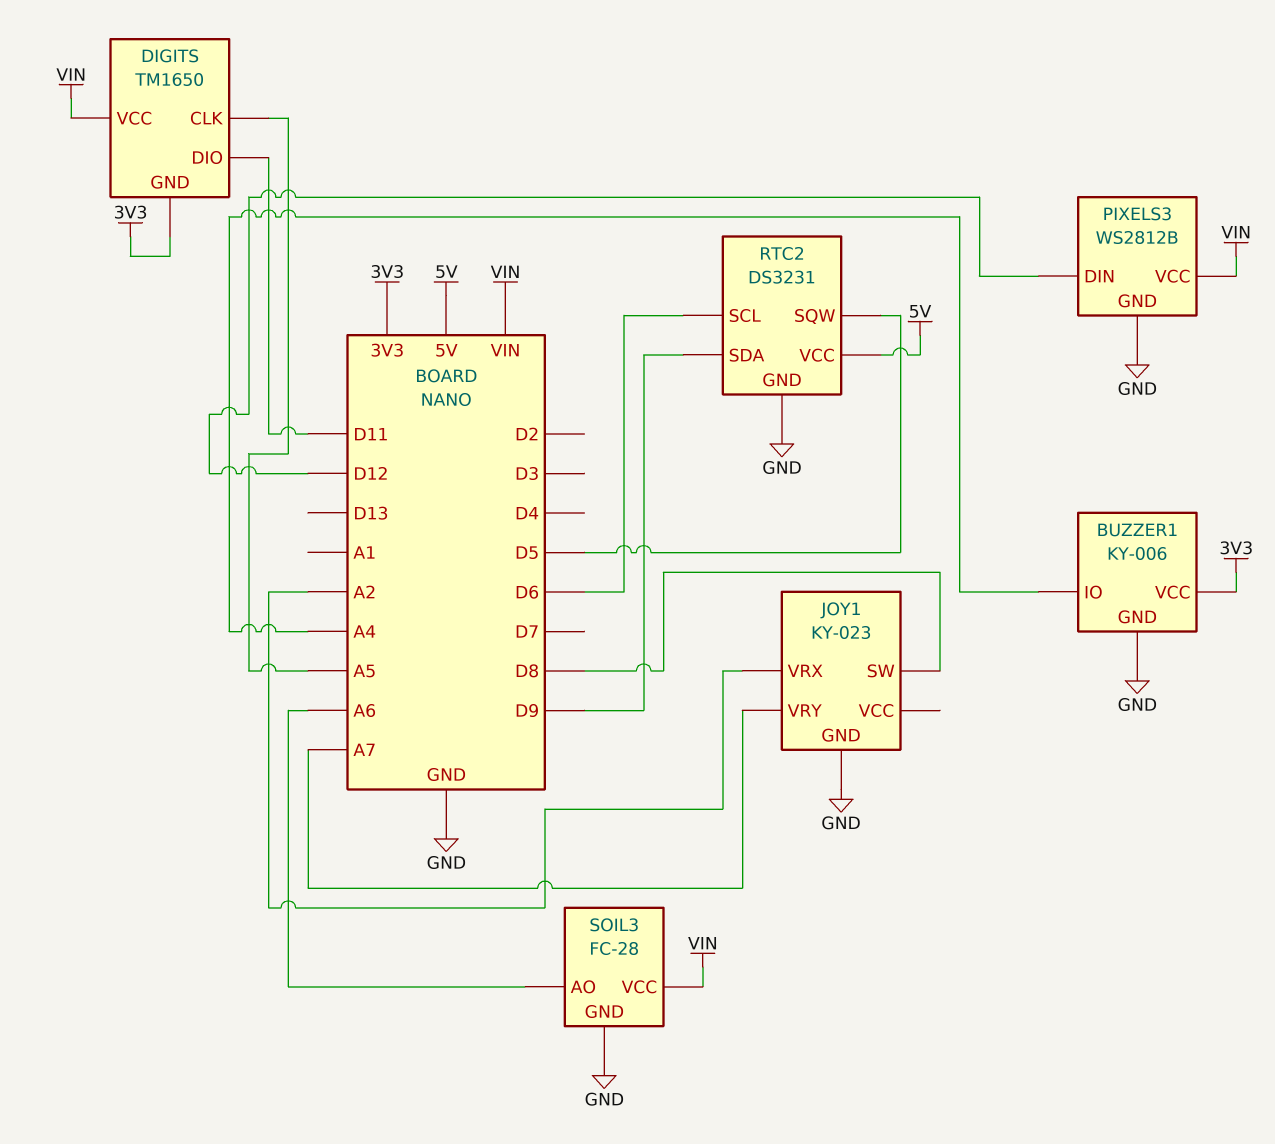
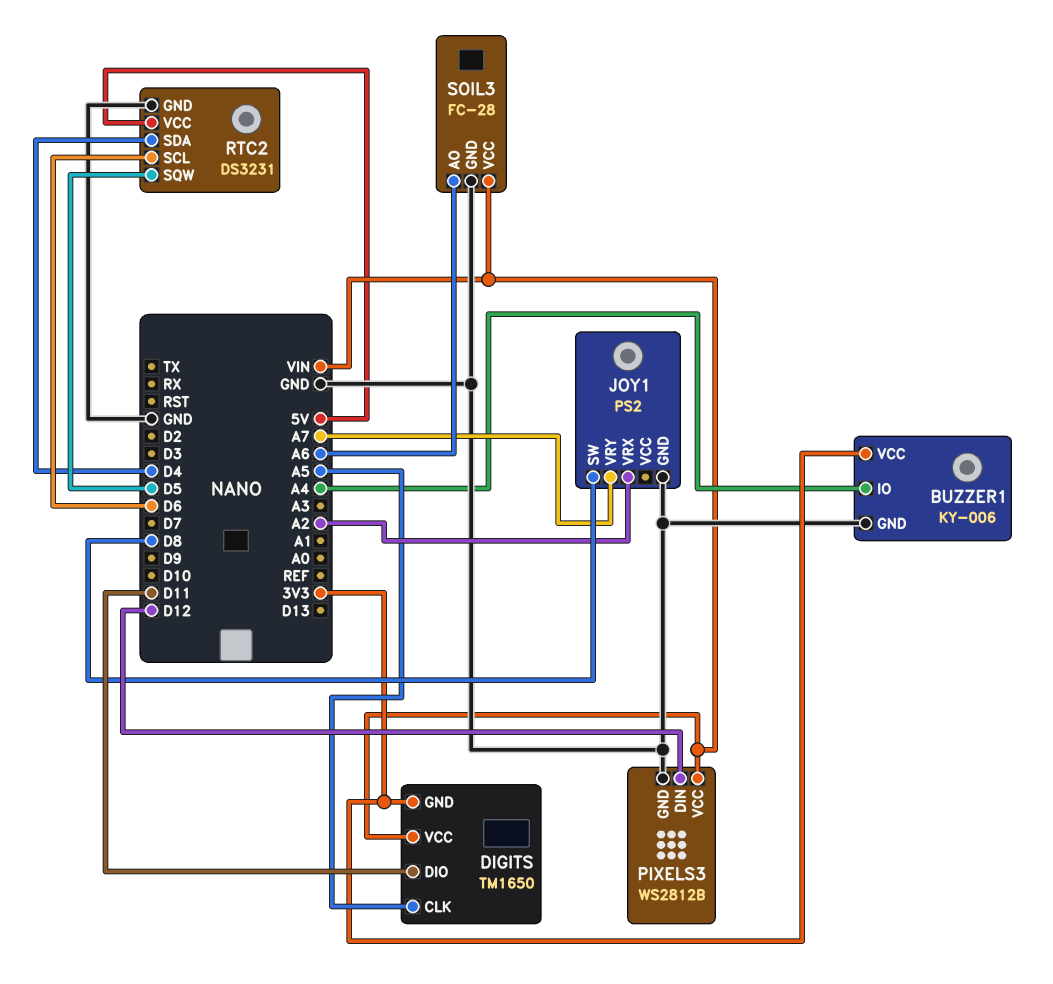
JOY1: KY-023 -> PS2
RTC2 pin SDA: D9 -> D4

